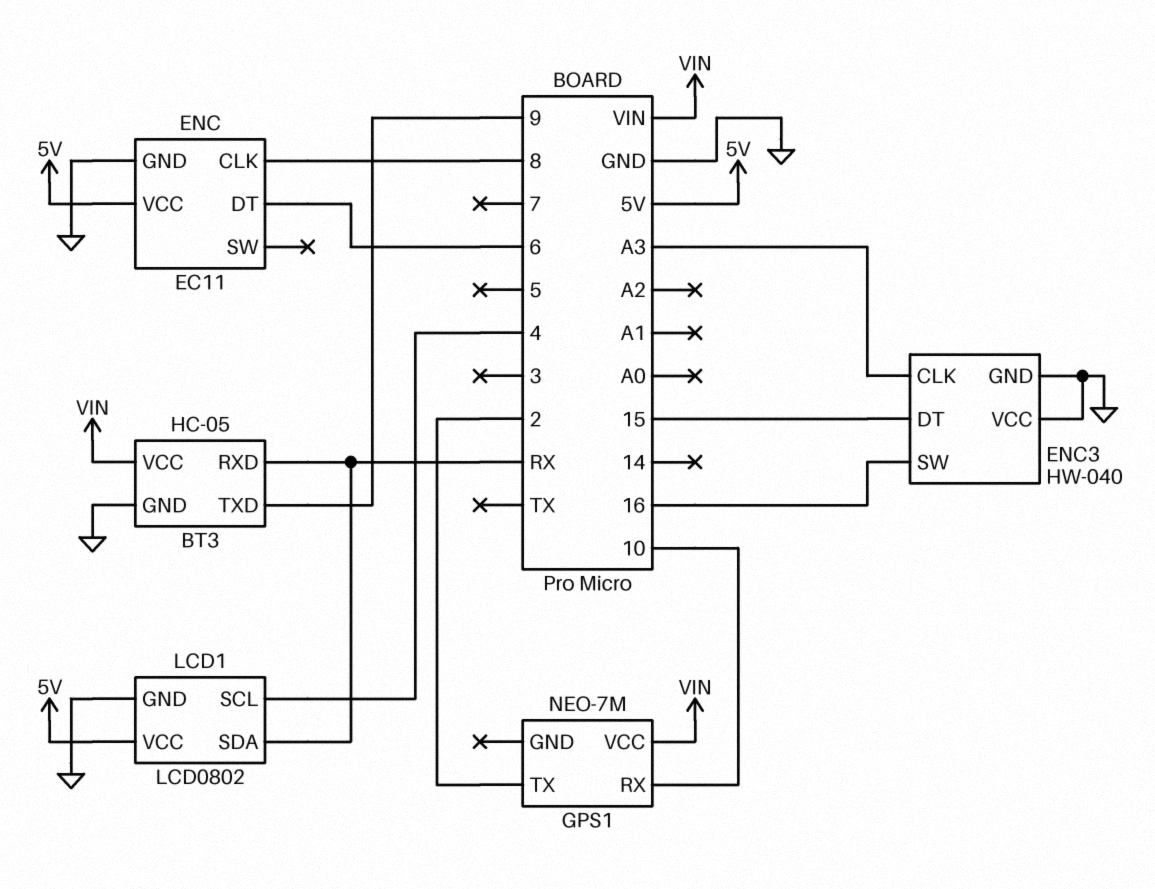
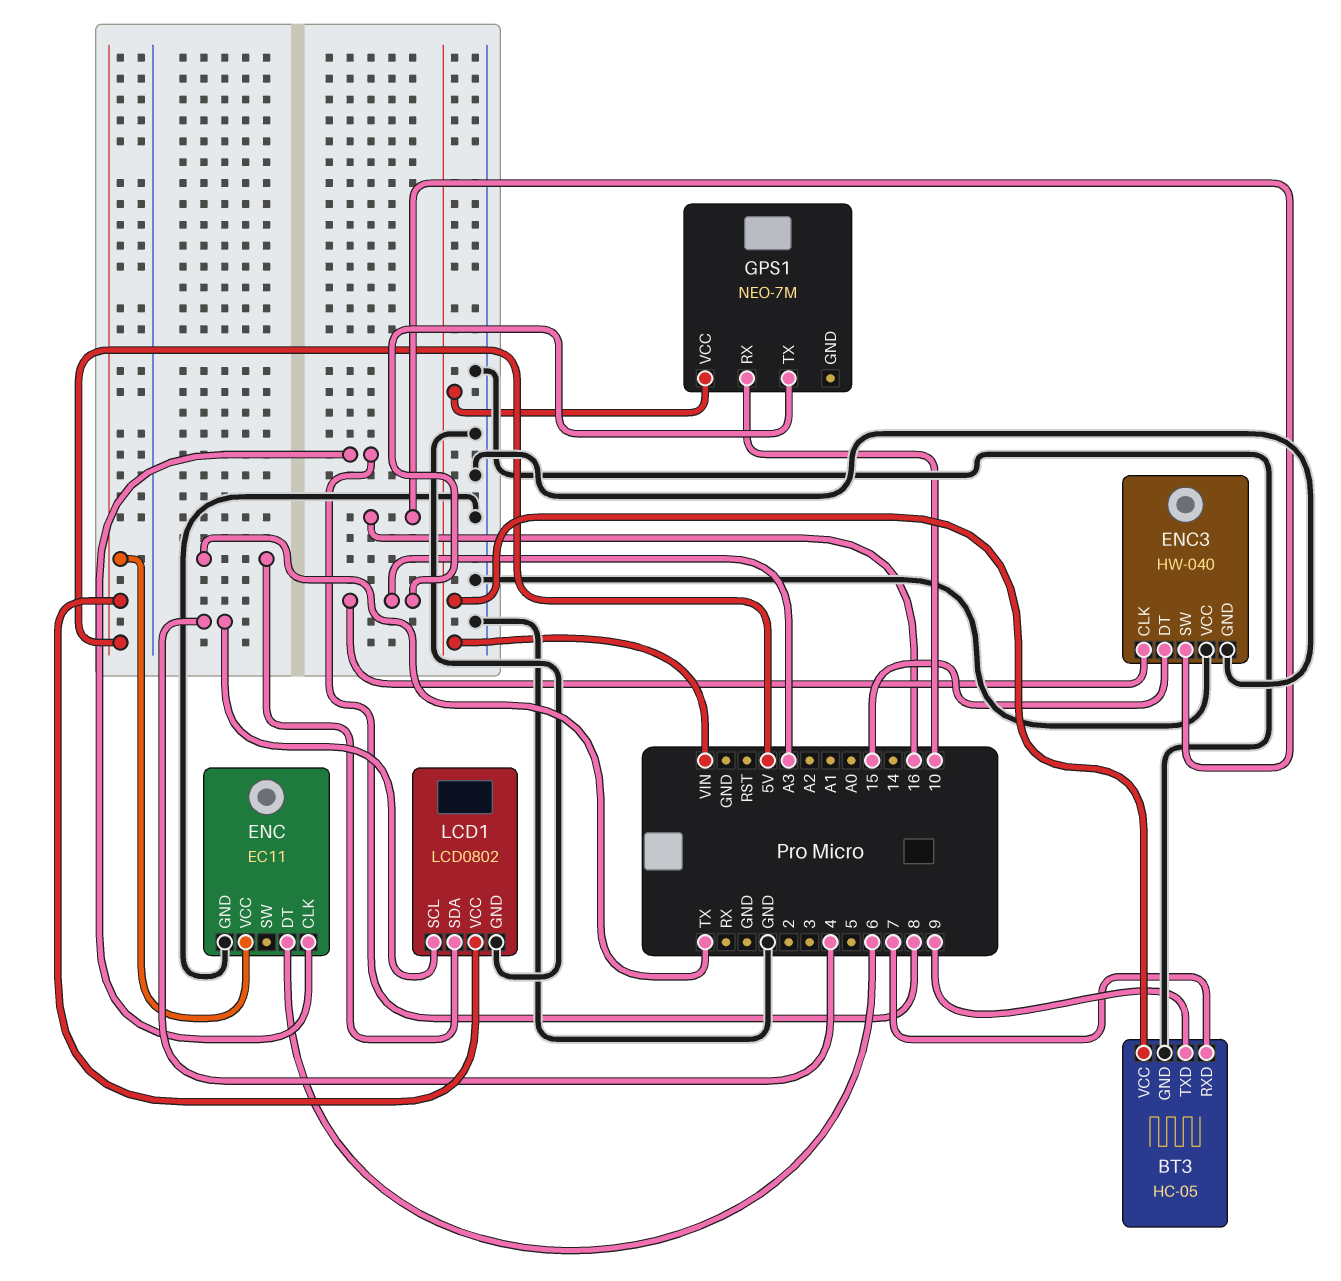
BT3 pin RXD: RX -> 7
GPS1 pin TX: 2 -> A3
LCD1 pin SDA: RX -> TX

